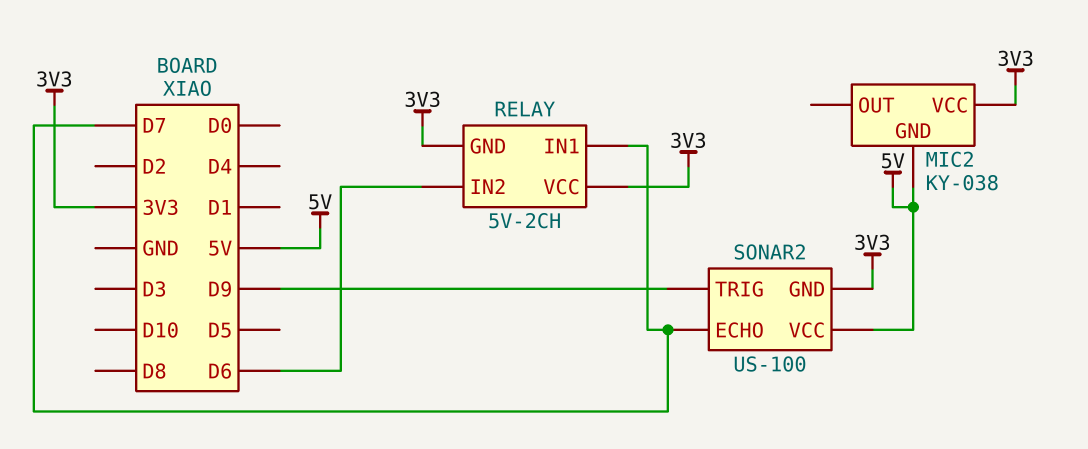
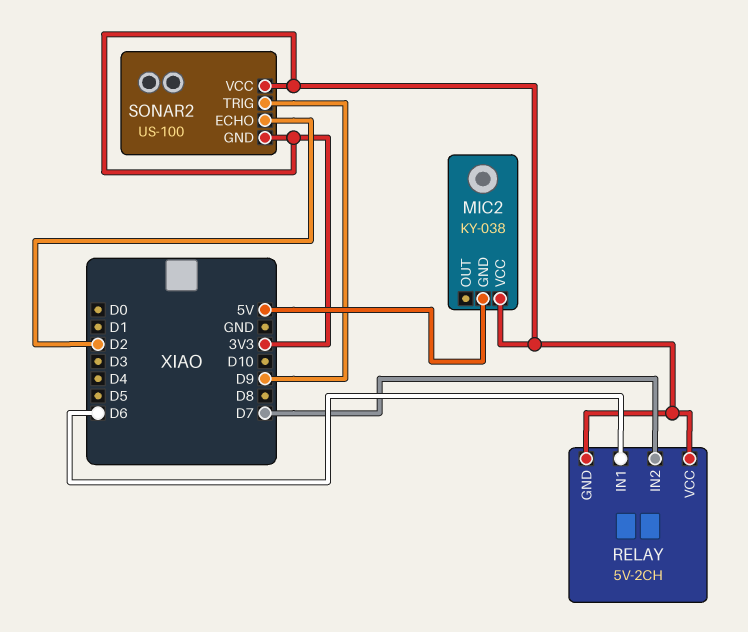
RELAY pin IN1: D7 -> D6
RELAY pin IN2: D6 -> D7
SONAR2 pin ECHO: D7 -> D2
SONAR2 pin VCC: 5V -> 3V3

